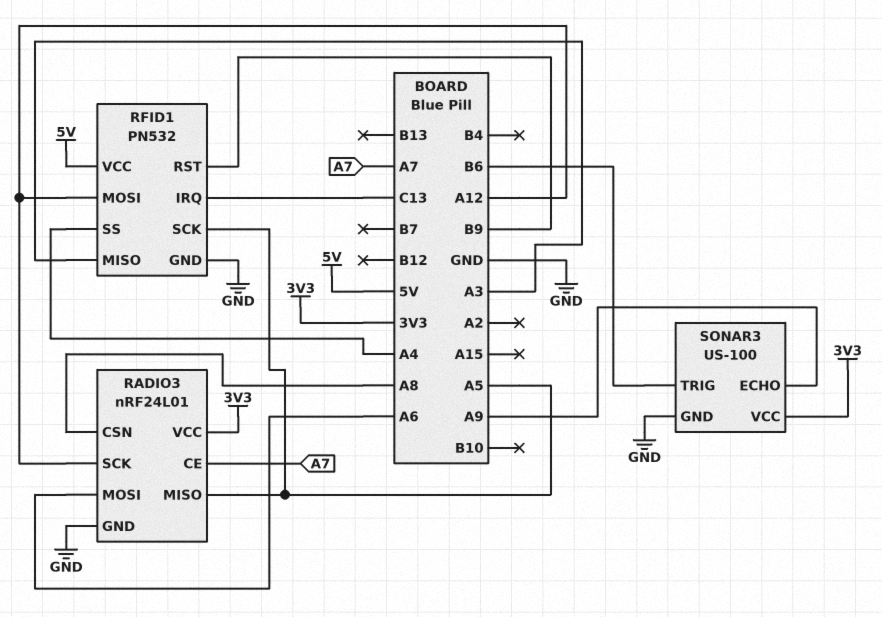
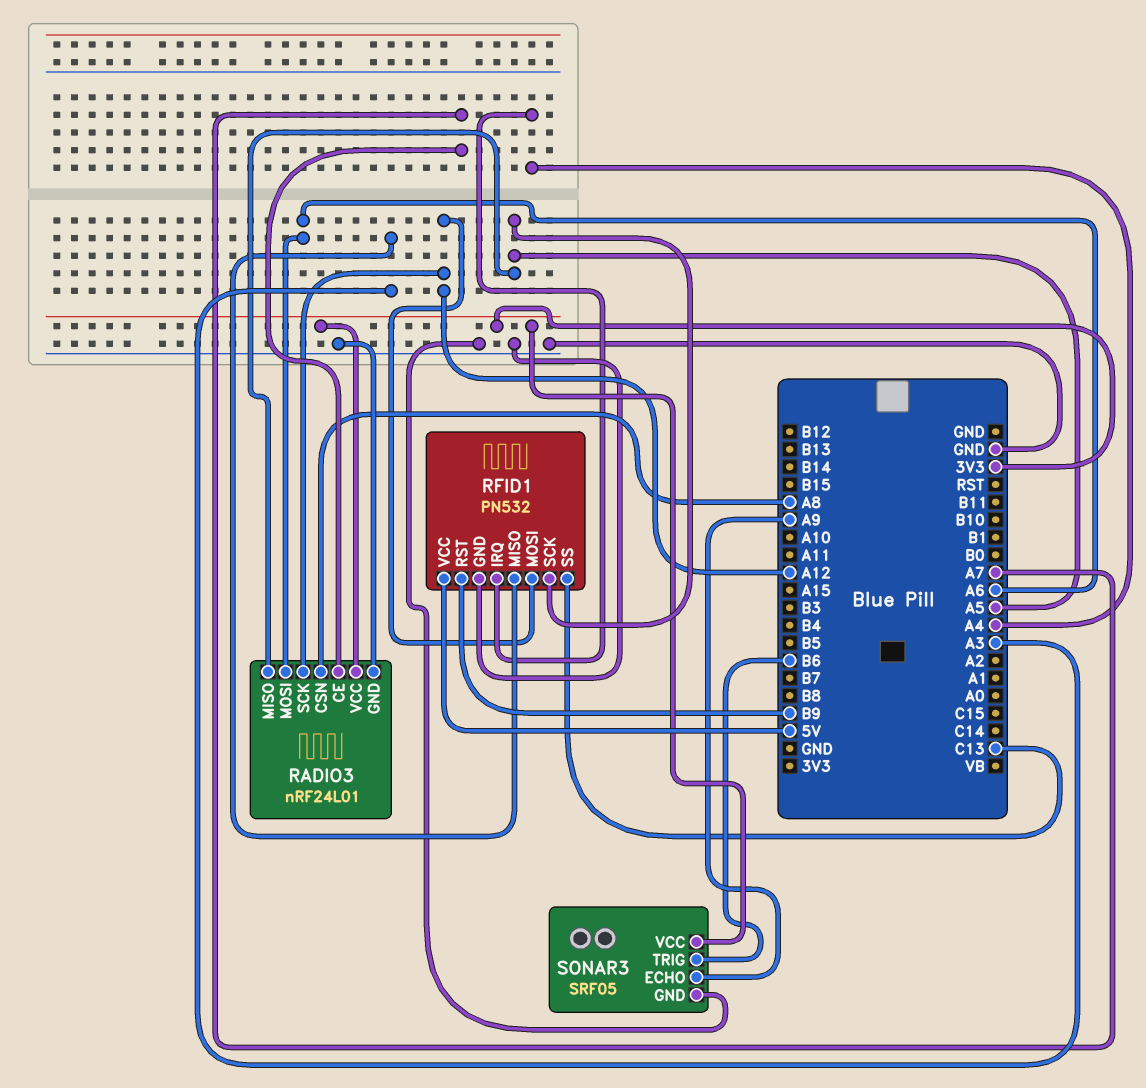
RFID1 pin IRQ: C13 -> A4
RFID1 pin SS: A4 -> C13
SONAR3: US-100 -> SRF05

